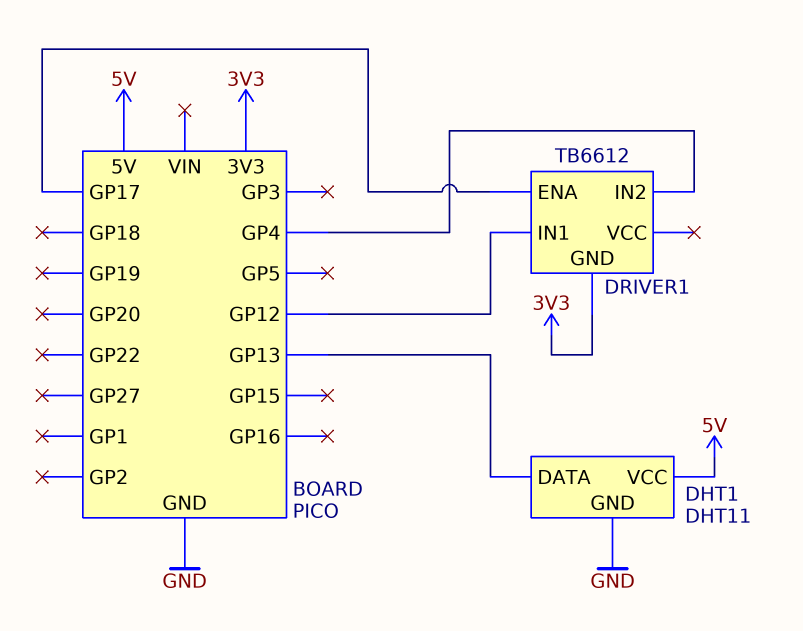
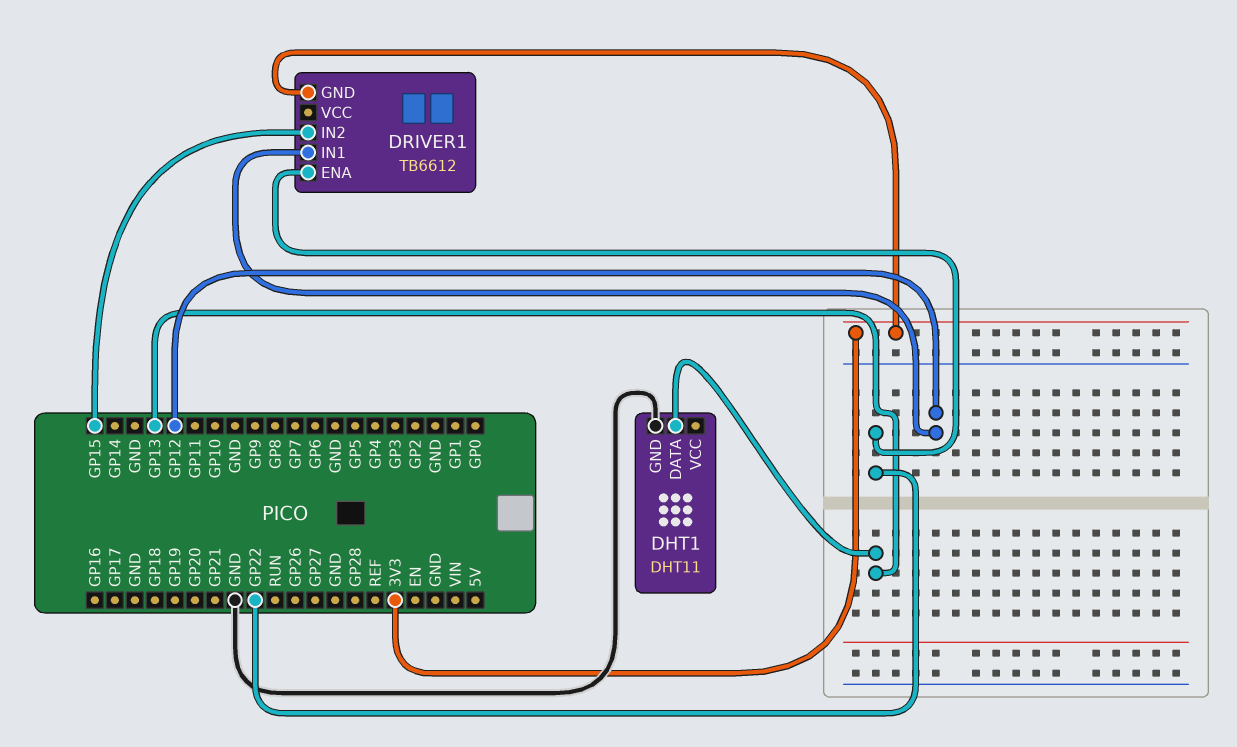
DHT1 pin VCC: 5V -> none
DRIVER1 pin ENA: GP17 -> GP22
DRIVER1 pin IN2: GP4 -> GP15

